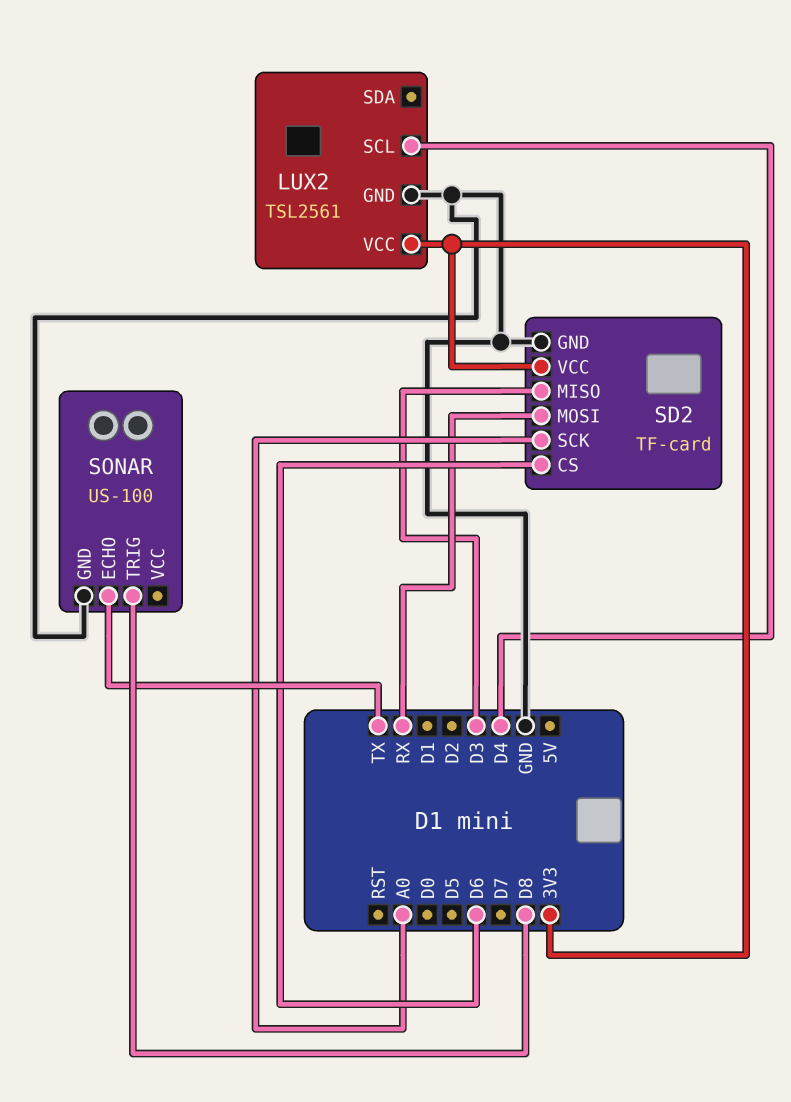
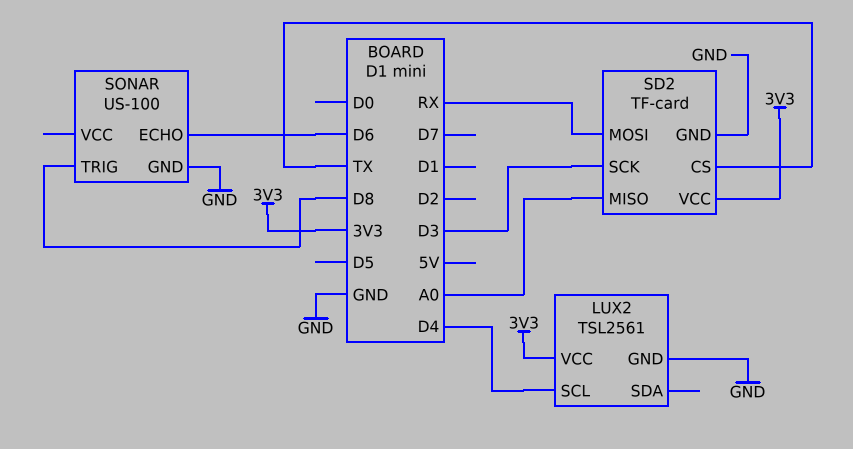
SD2 pin CS: D6 -> TX
SD2 pin MISO: D3 -> A0
SD2 pin SCK: A0 -> D3
SONAR pin ECHO: TX -> D6

